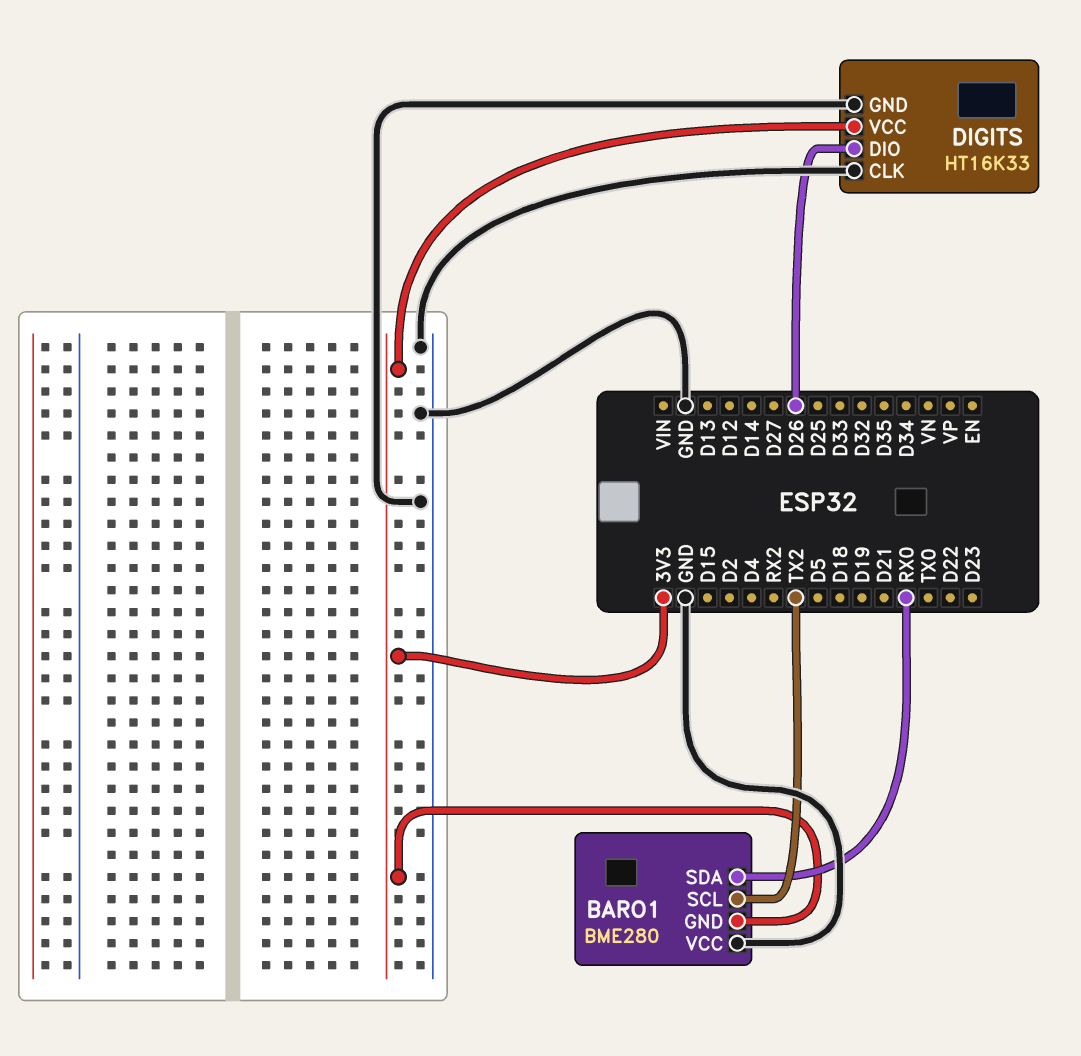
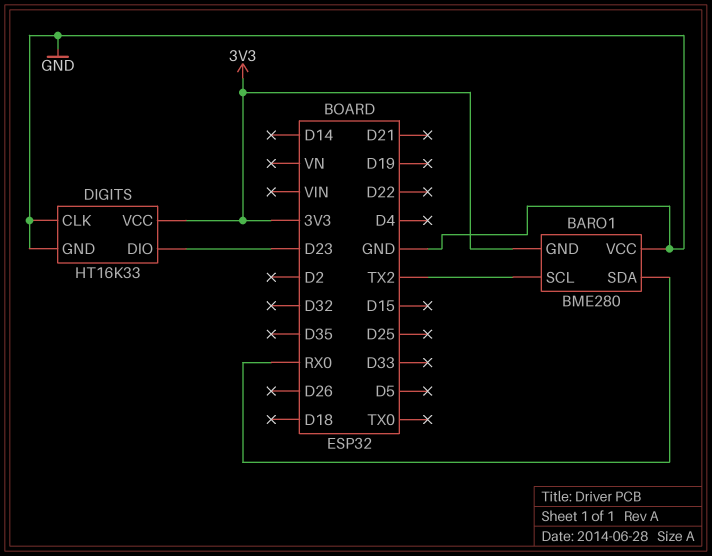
DIGITS pin DIO: D26 -> D23

